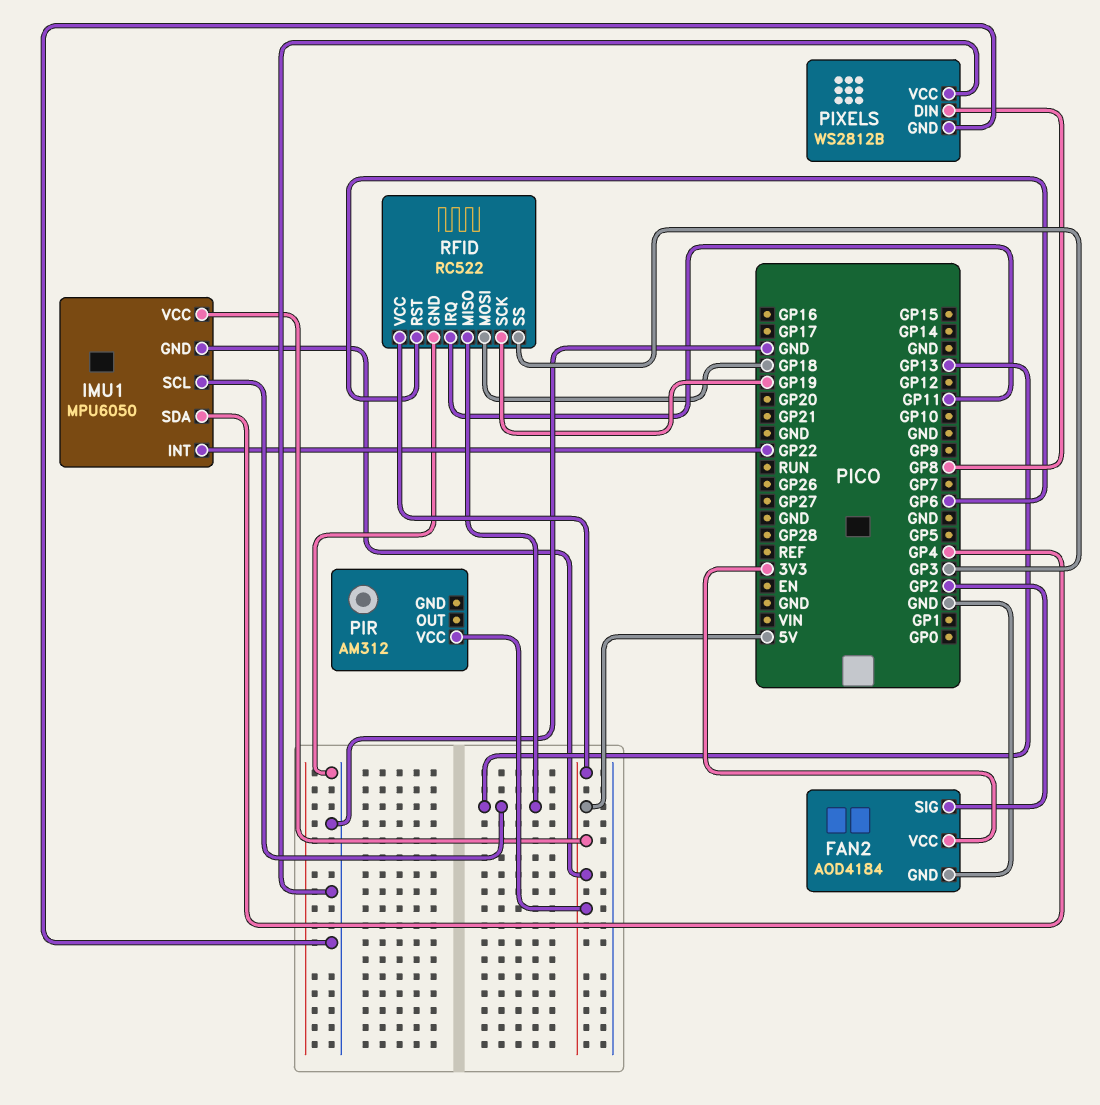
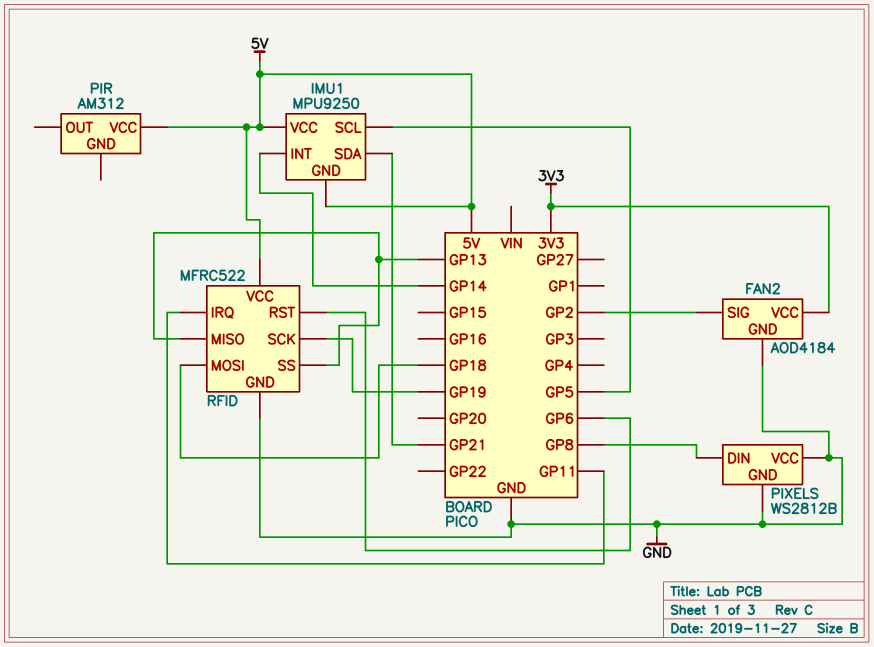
IMU1: MPU6050 -> MPU9250
IMU1 pin INT: GP22 -> GP14
IMU1 pin SCL: GP13 -> GP5
IMU1 pin SDA: GP4 -> GP21
RFID: RC522 -> MFRC522
RFID pin SS: GP3 -> GP13

